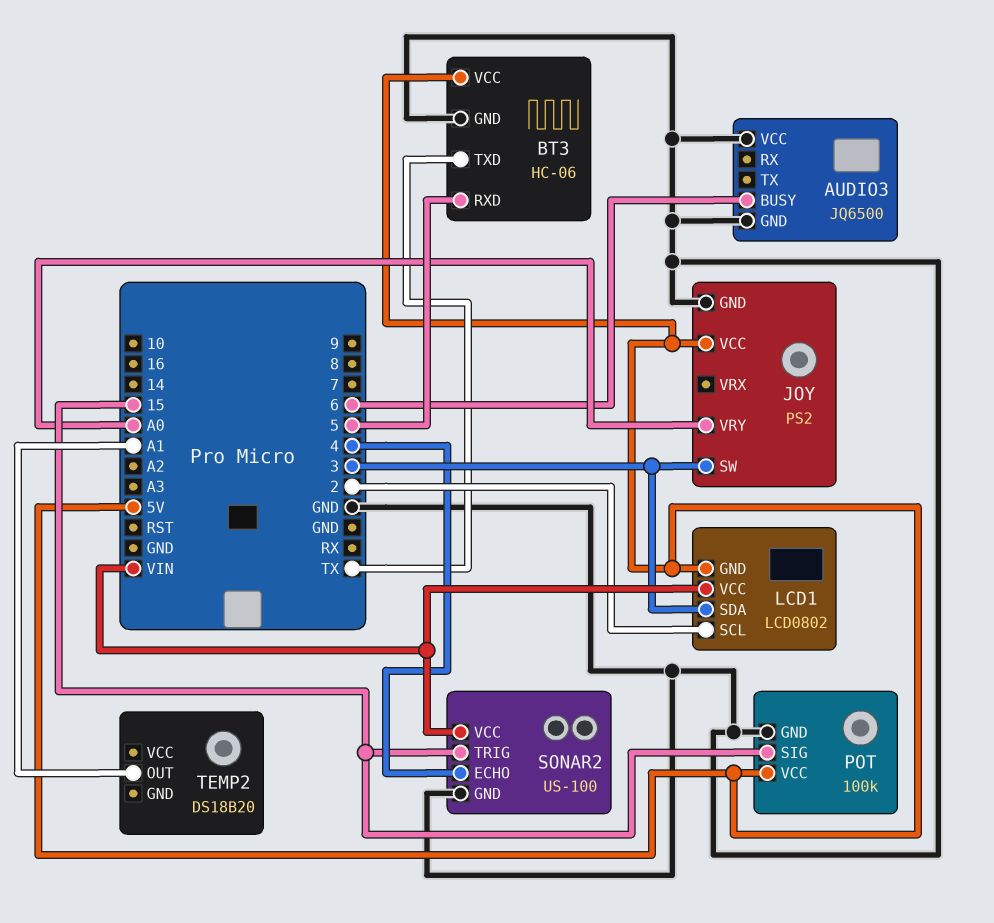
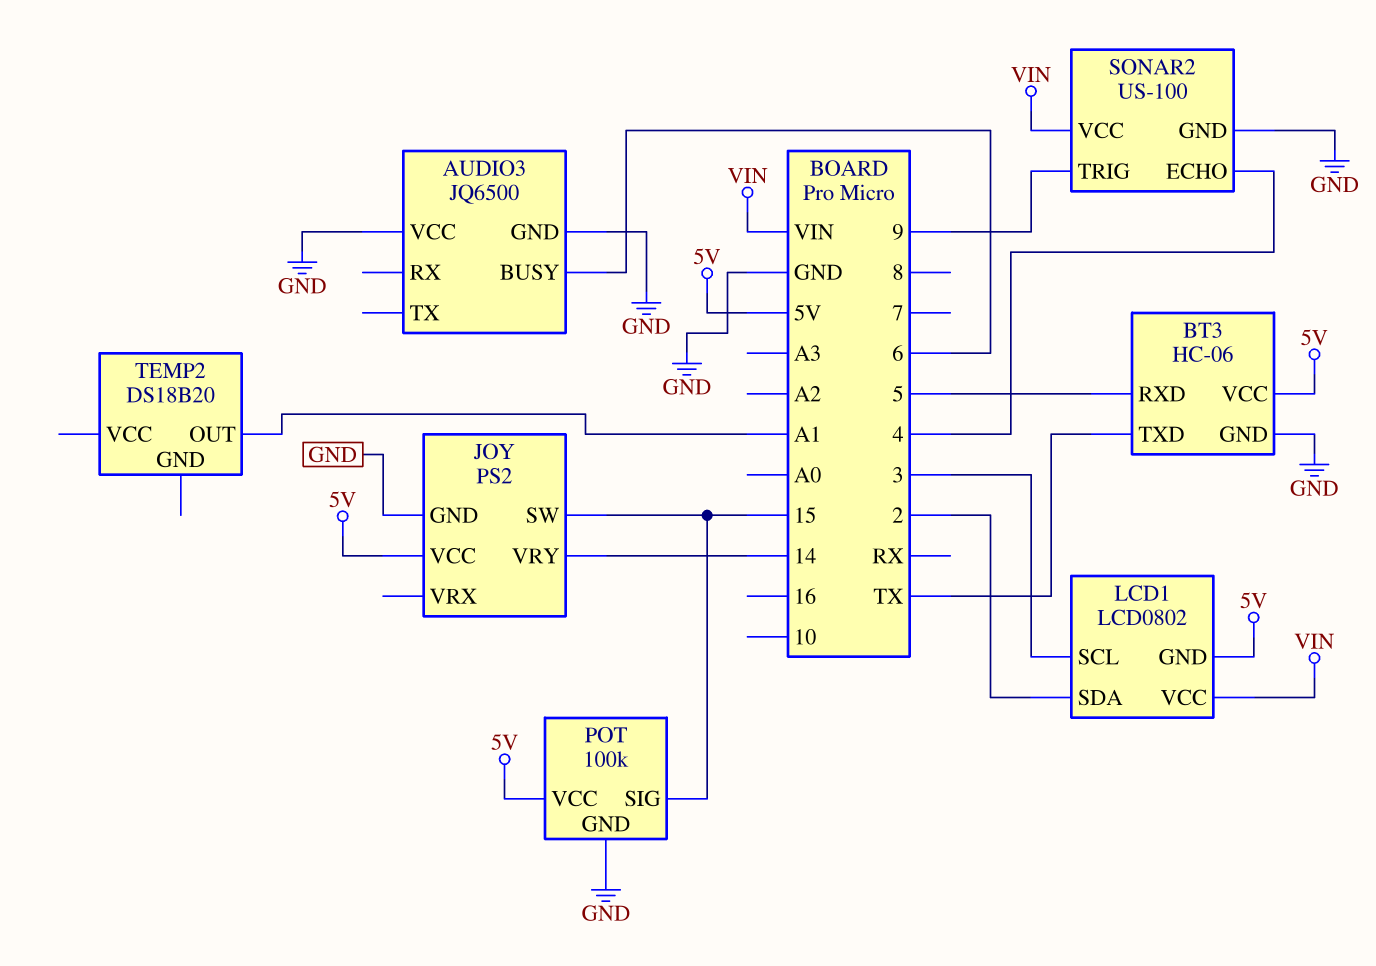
JOY pin SW: 3 -> 15
JOY pin VRY: A0 -> 14
LCD1 pin SCL: 2 -> 3
LCD1 pin SDA: 3 -> 2
SONAR2 pin TRIG: 15 -> 9

